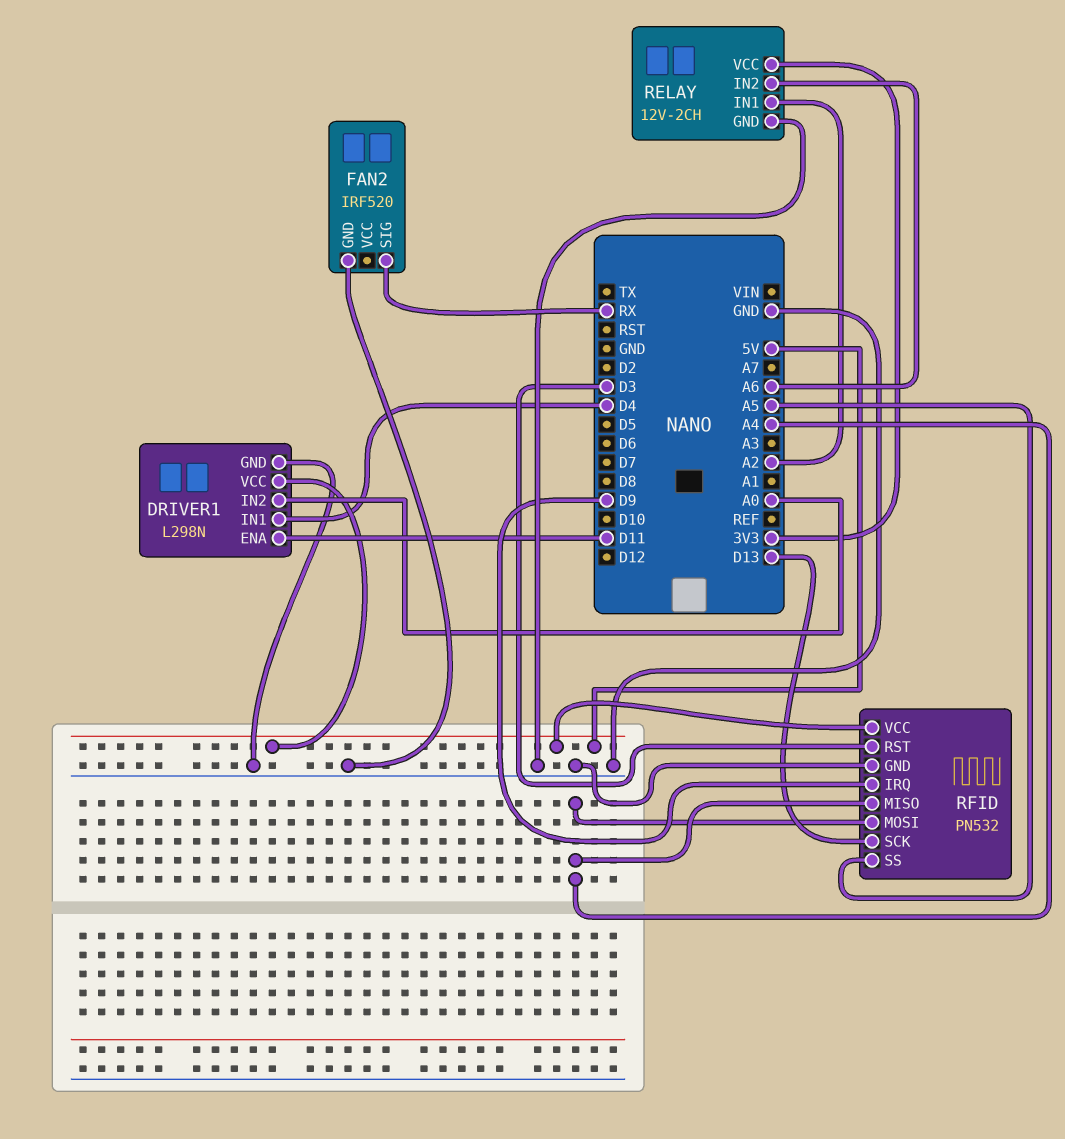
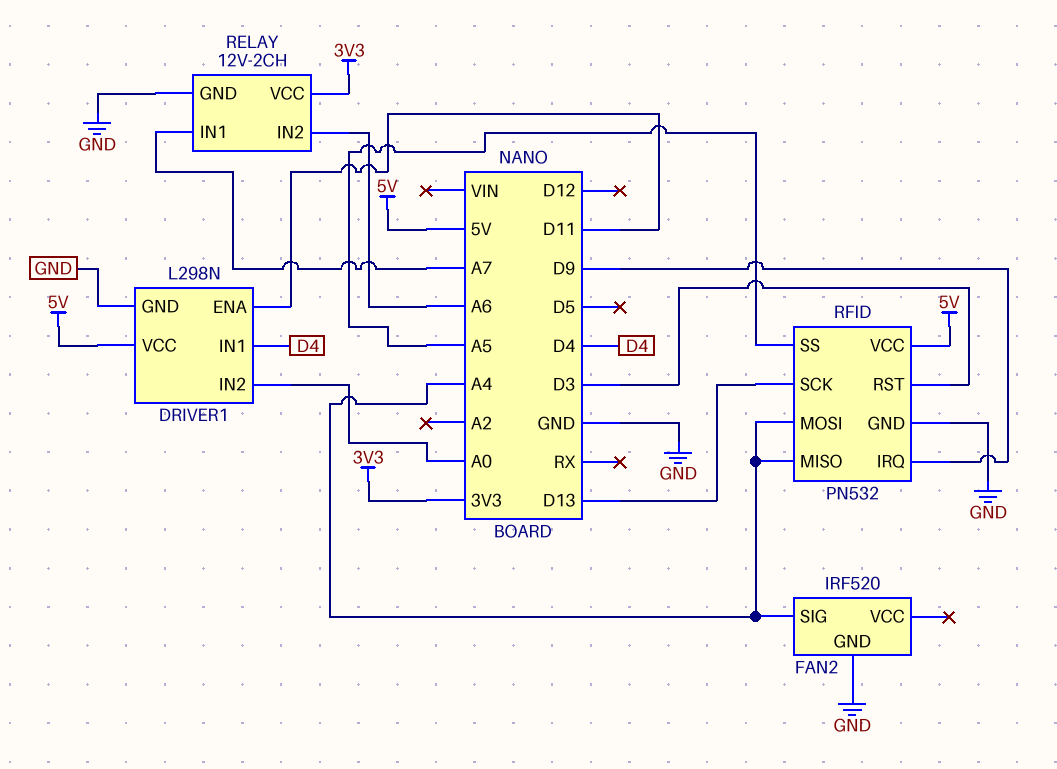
FAN2 pin SIG: RX -> A4
RELAY pin IN1: A2 -> A7

